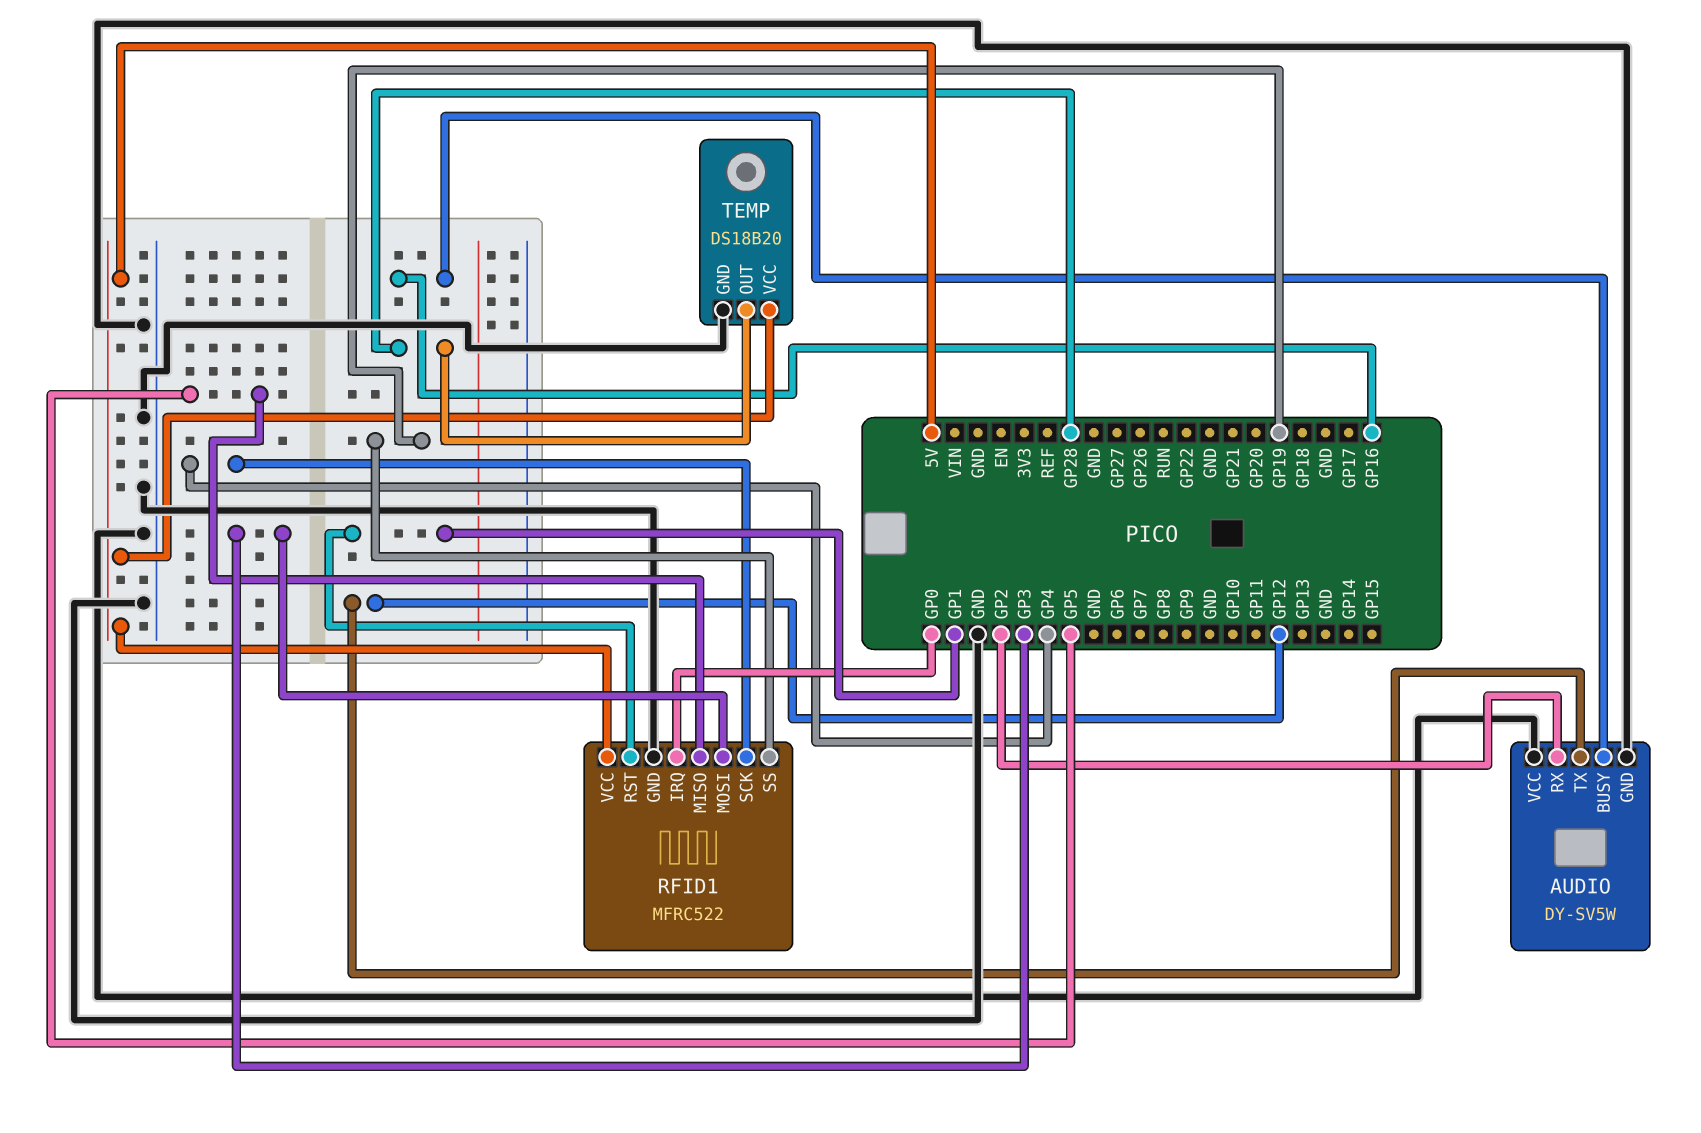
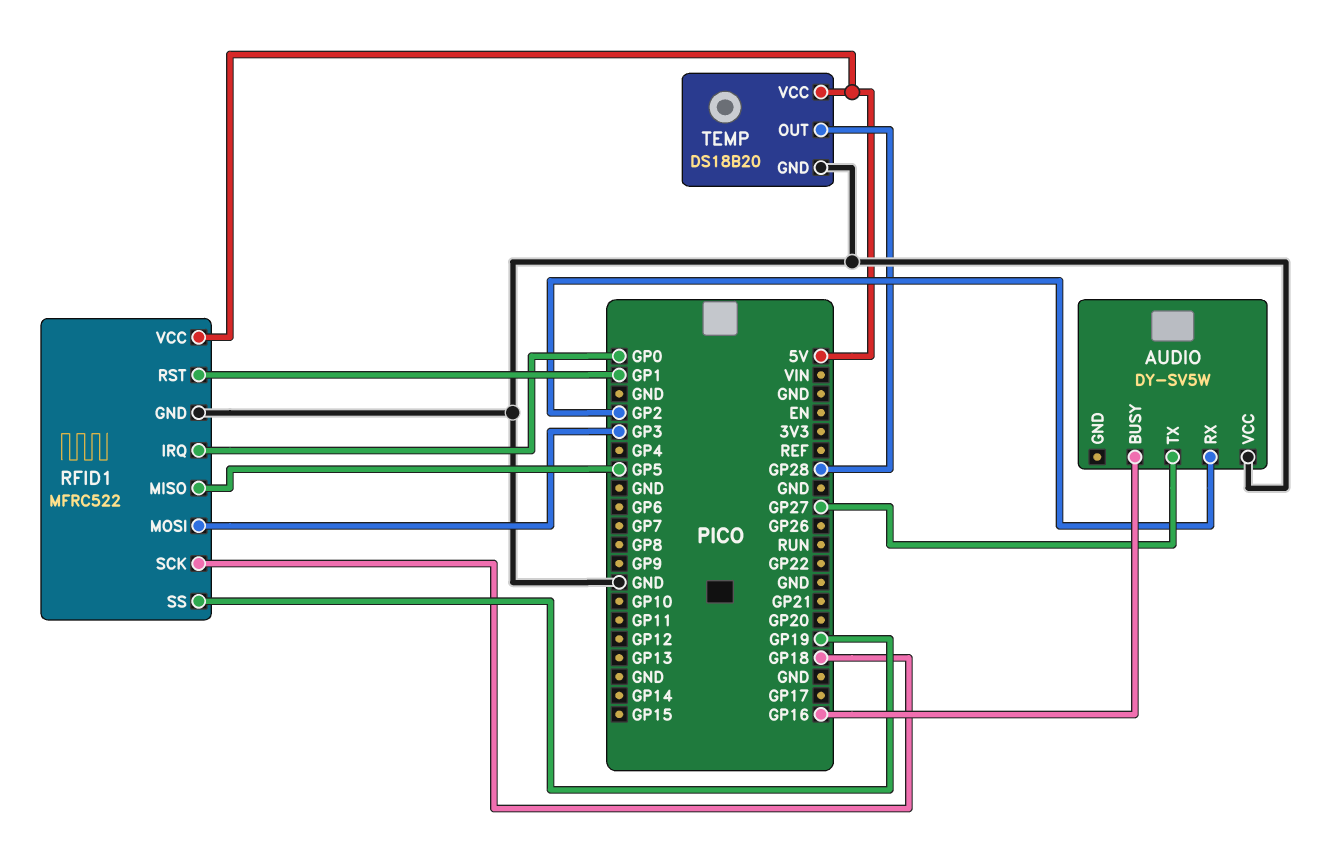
AUDIO pin GND: GND -> none
AUDIO pin TX: GP12 -> GP27
RFID1 pin SCK: GP4 -> GP18

